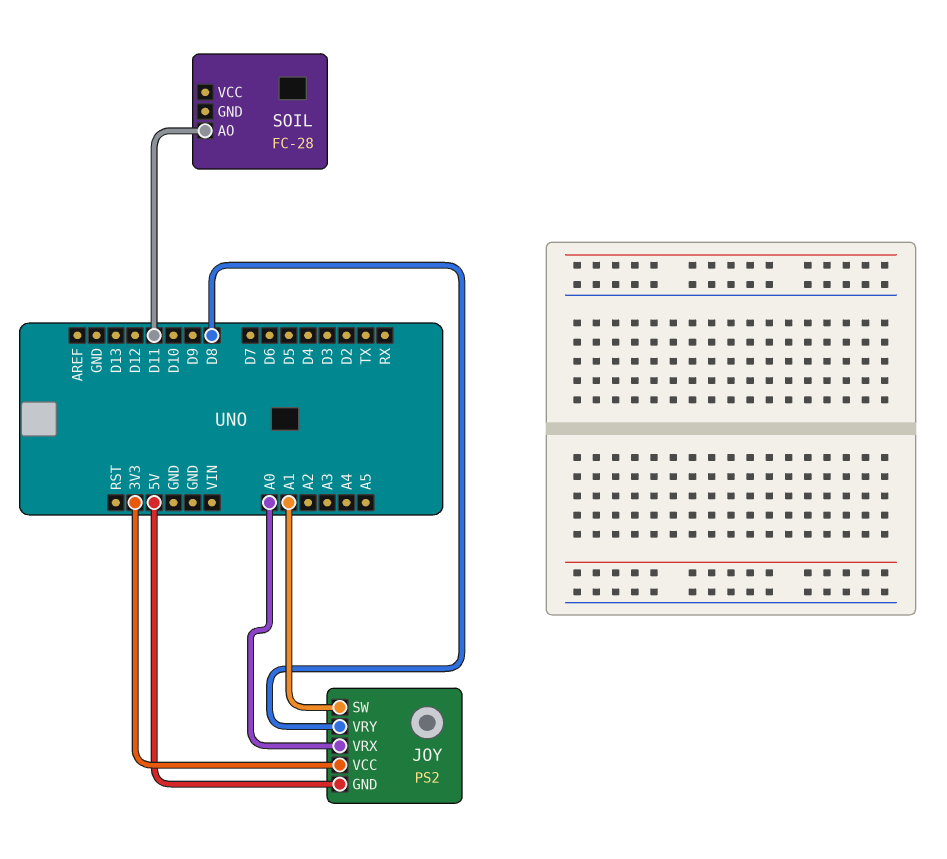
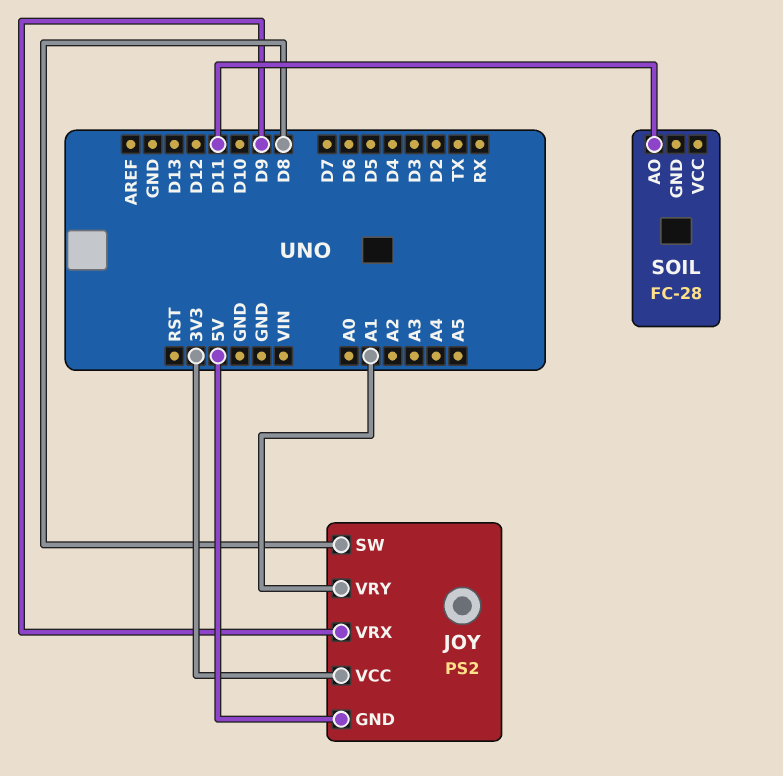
JOY pin SW: A1 -> D8
JOY pin VRX: A0 -> D9
JOY pin VRY: D8 -> A1

